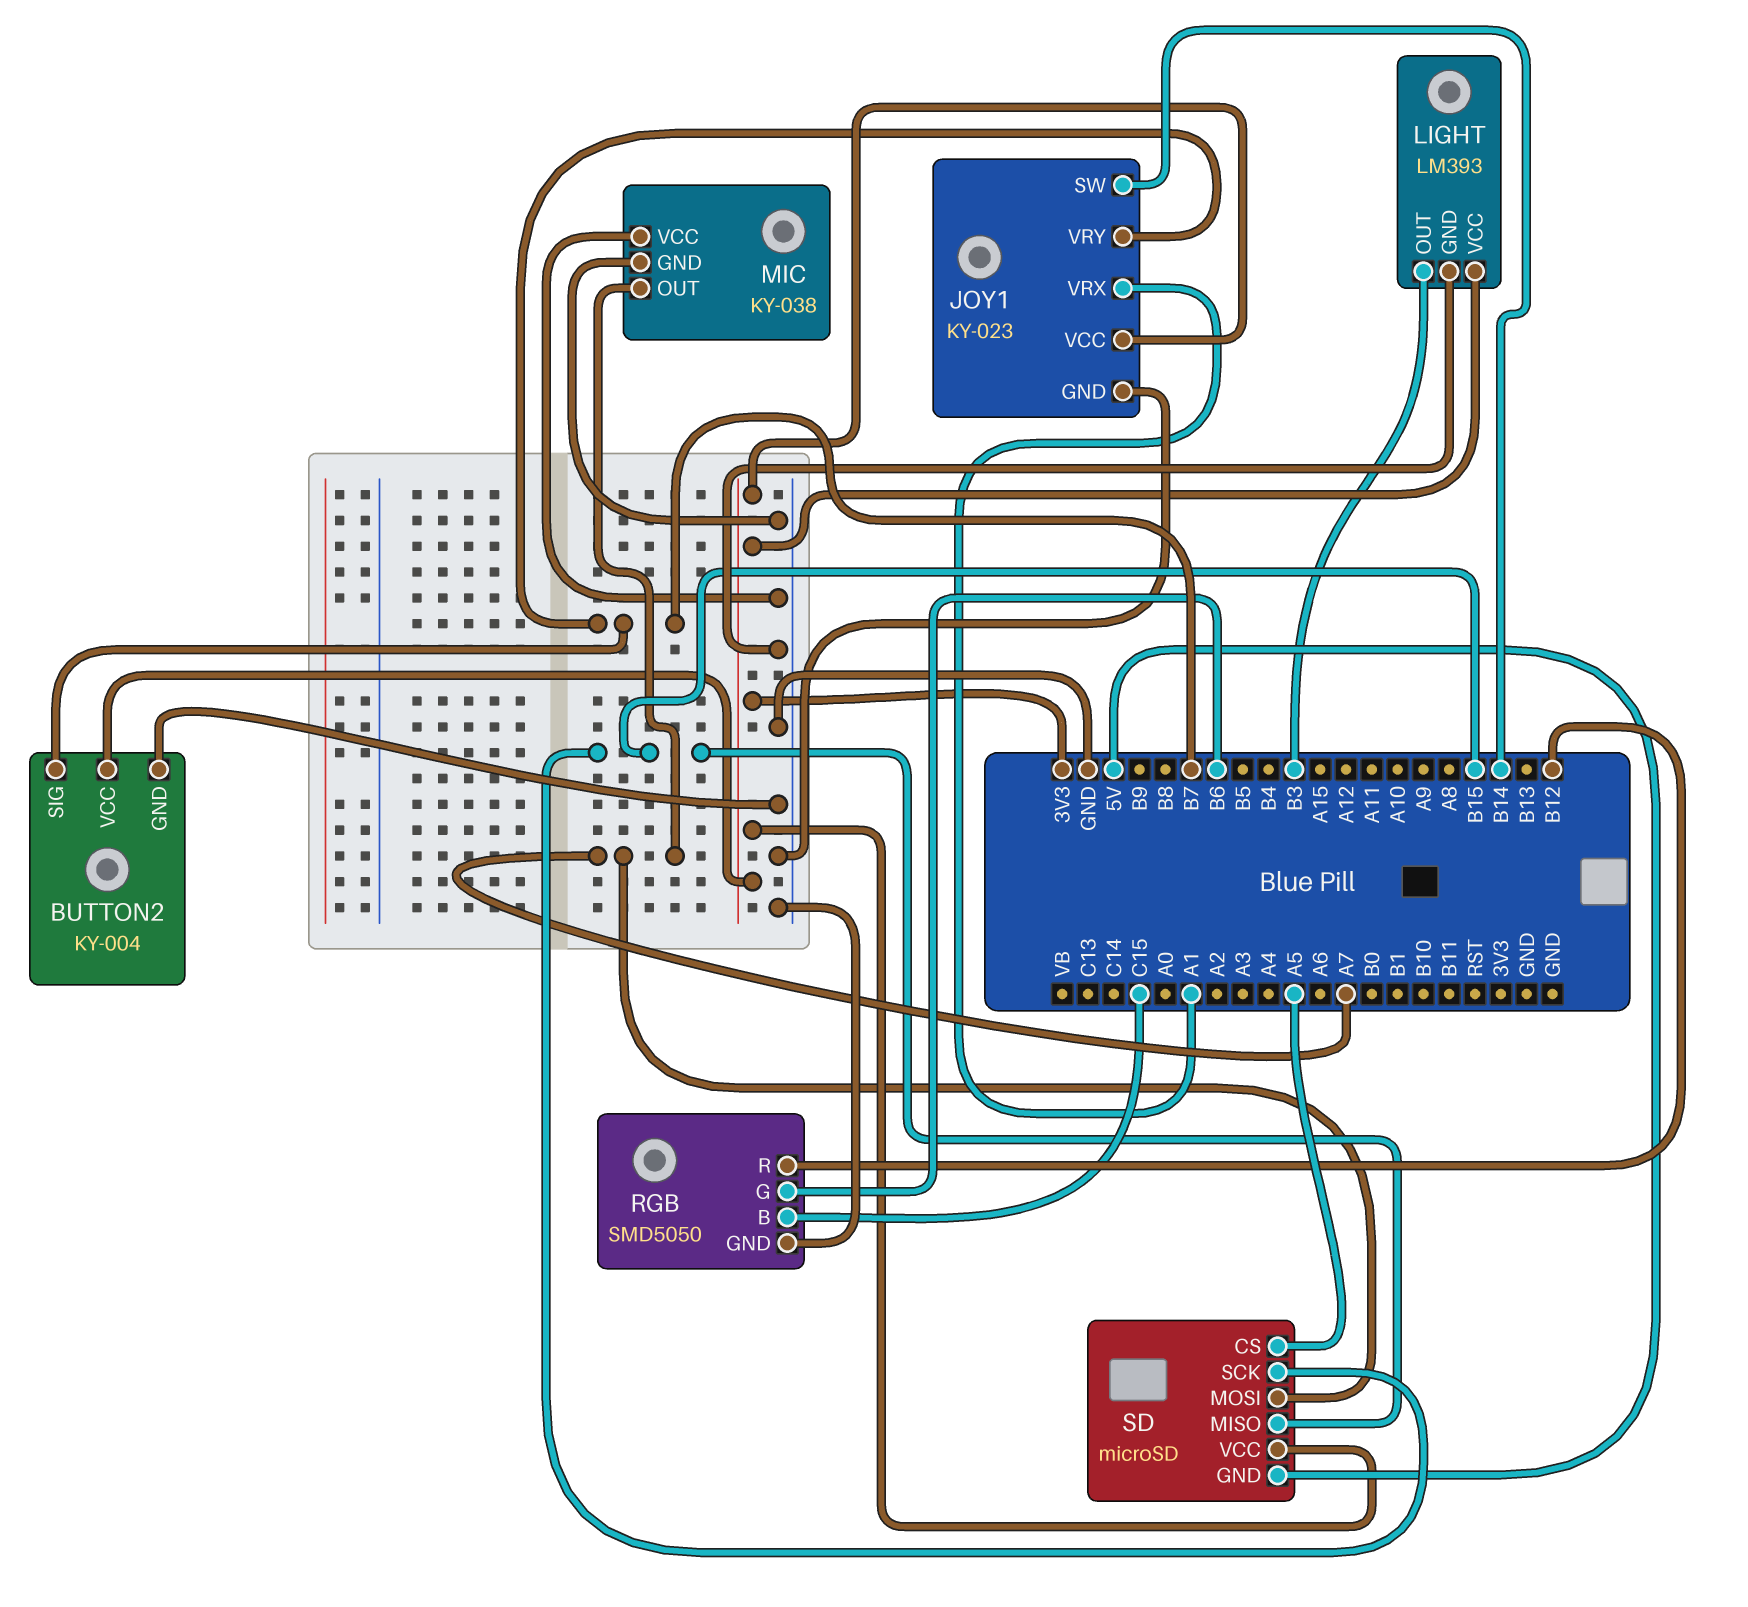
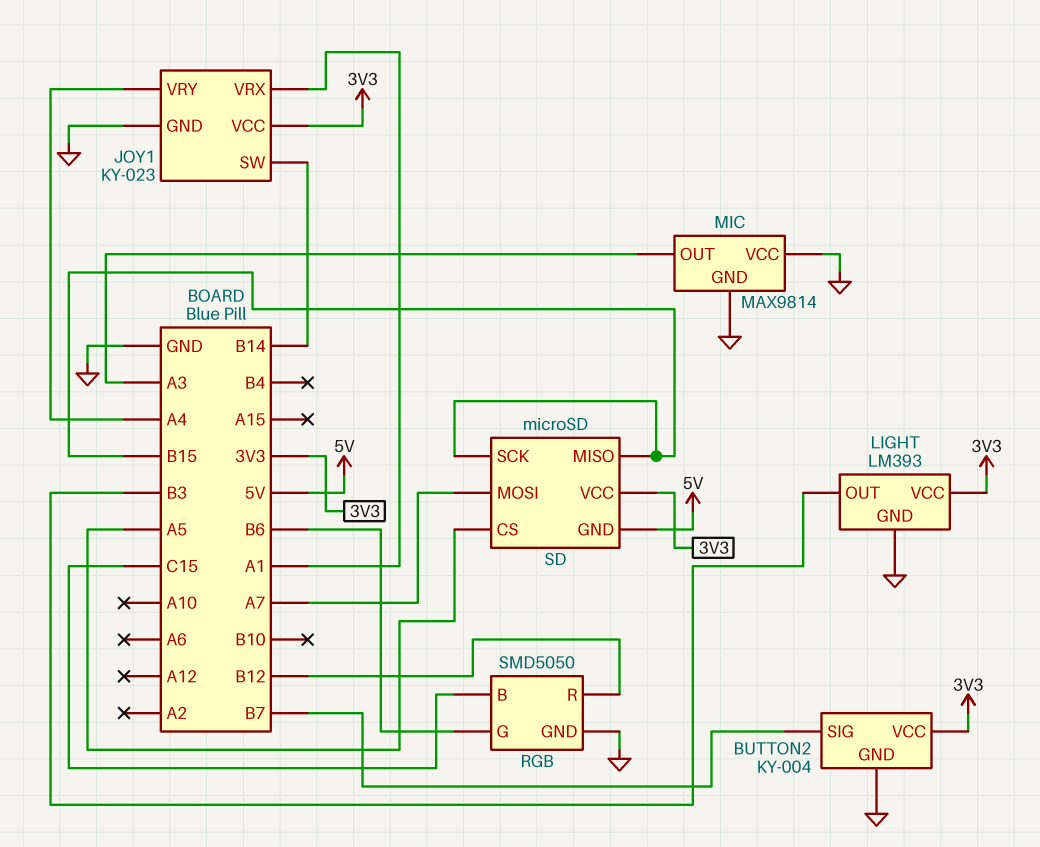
JOY1 pin VRY: B7 -> A4
MIC: KY-038 -> MAX9814
MIC pin OUT: A7 -> A3

